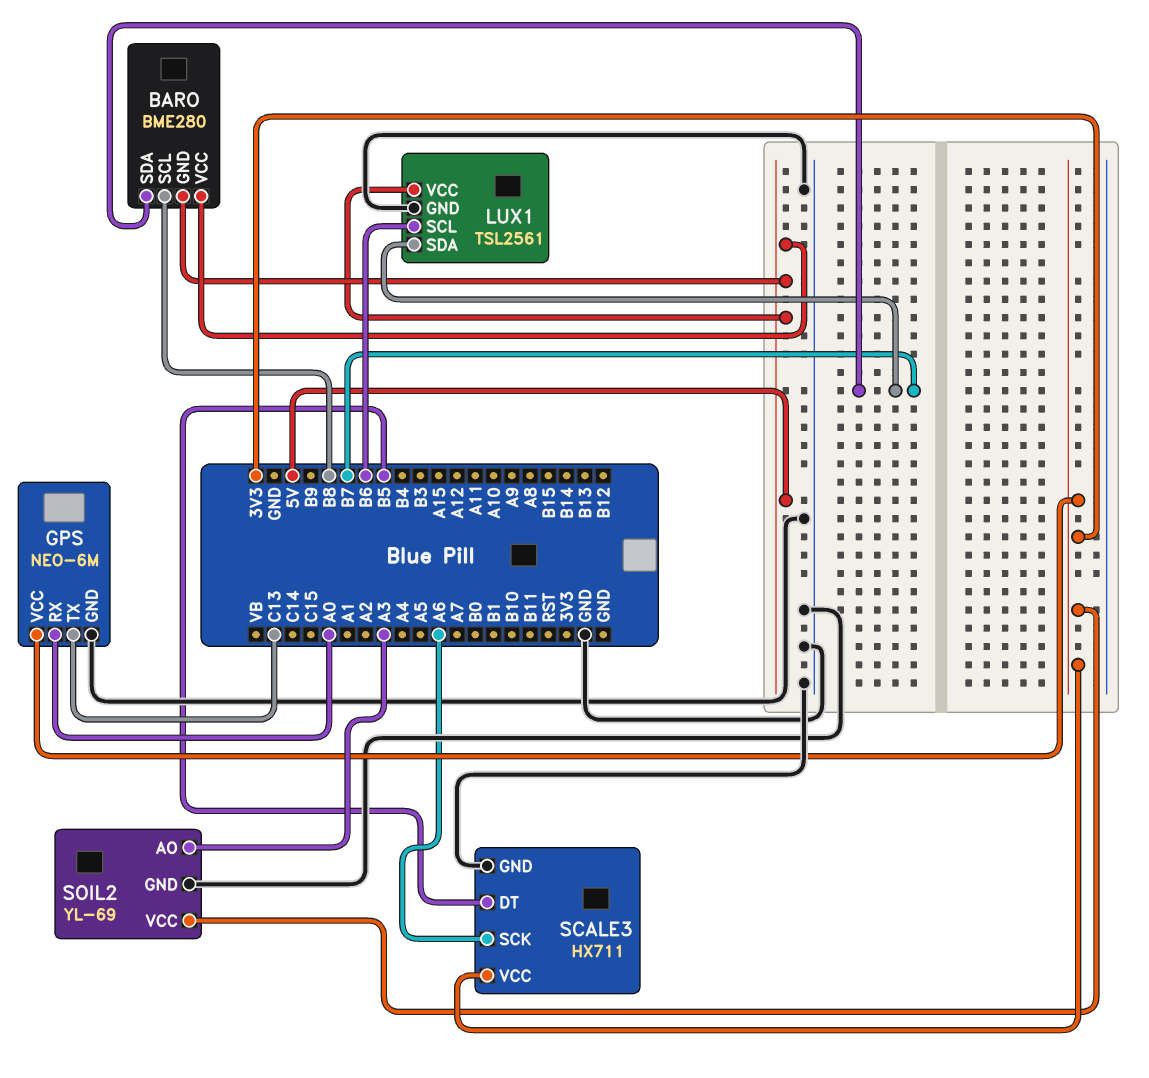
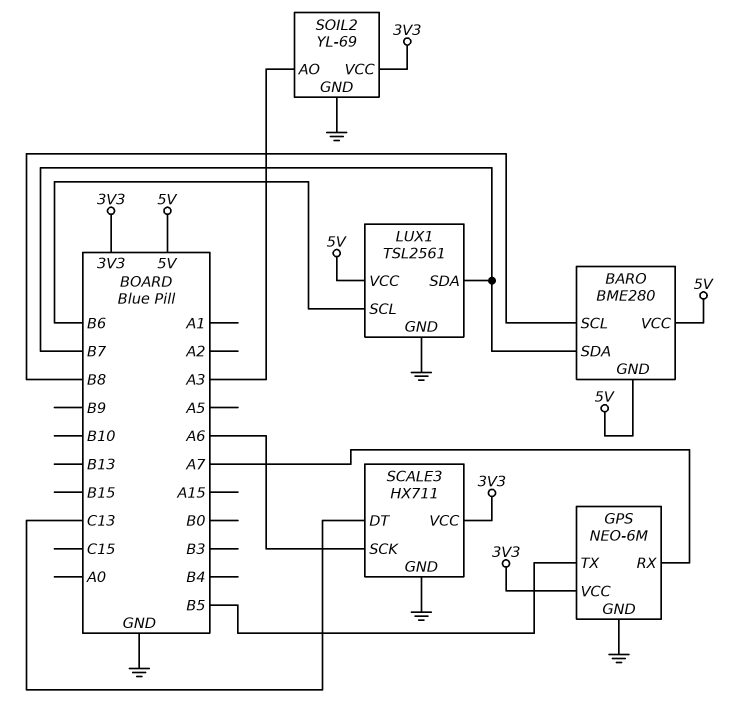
GPS pin RX: A0 -> A7
GPS pin TX: C13 -> B5
SCALE3 pin DT: B5 -> C13

